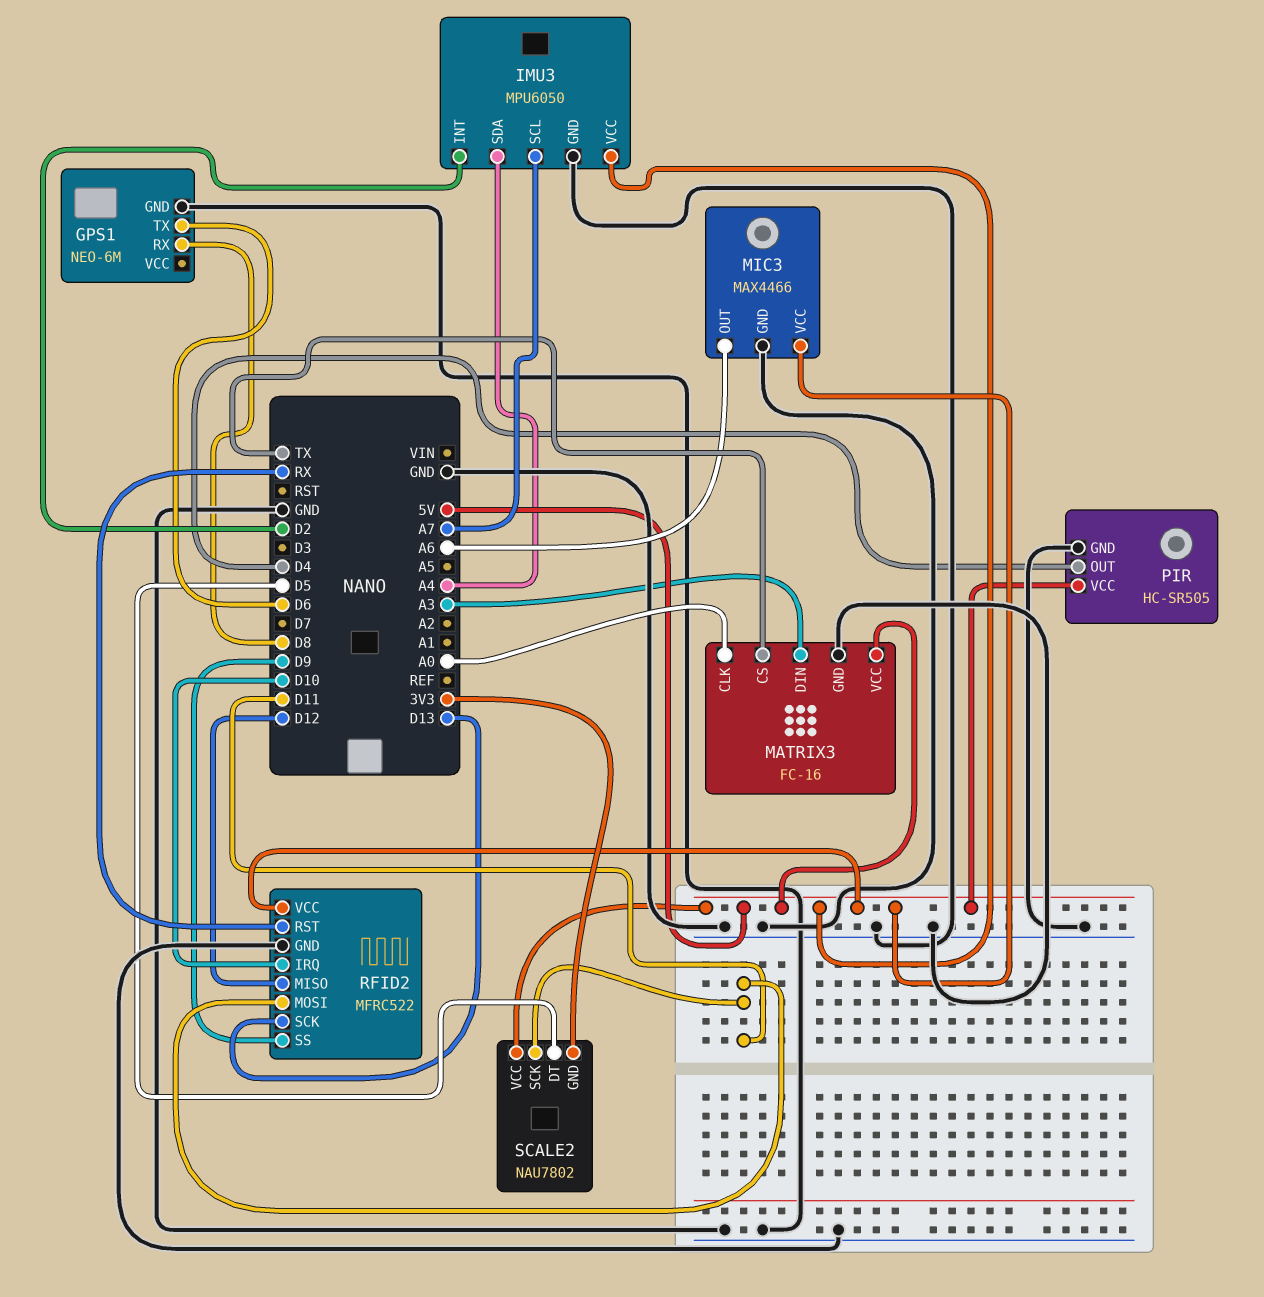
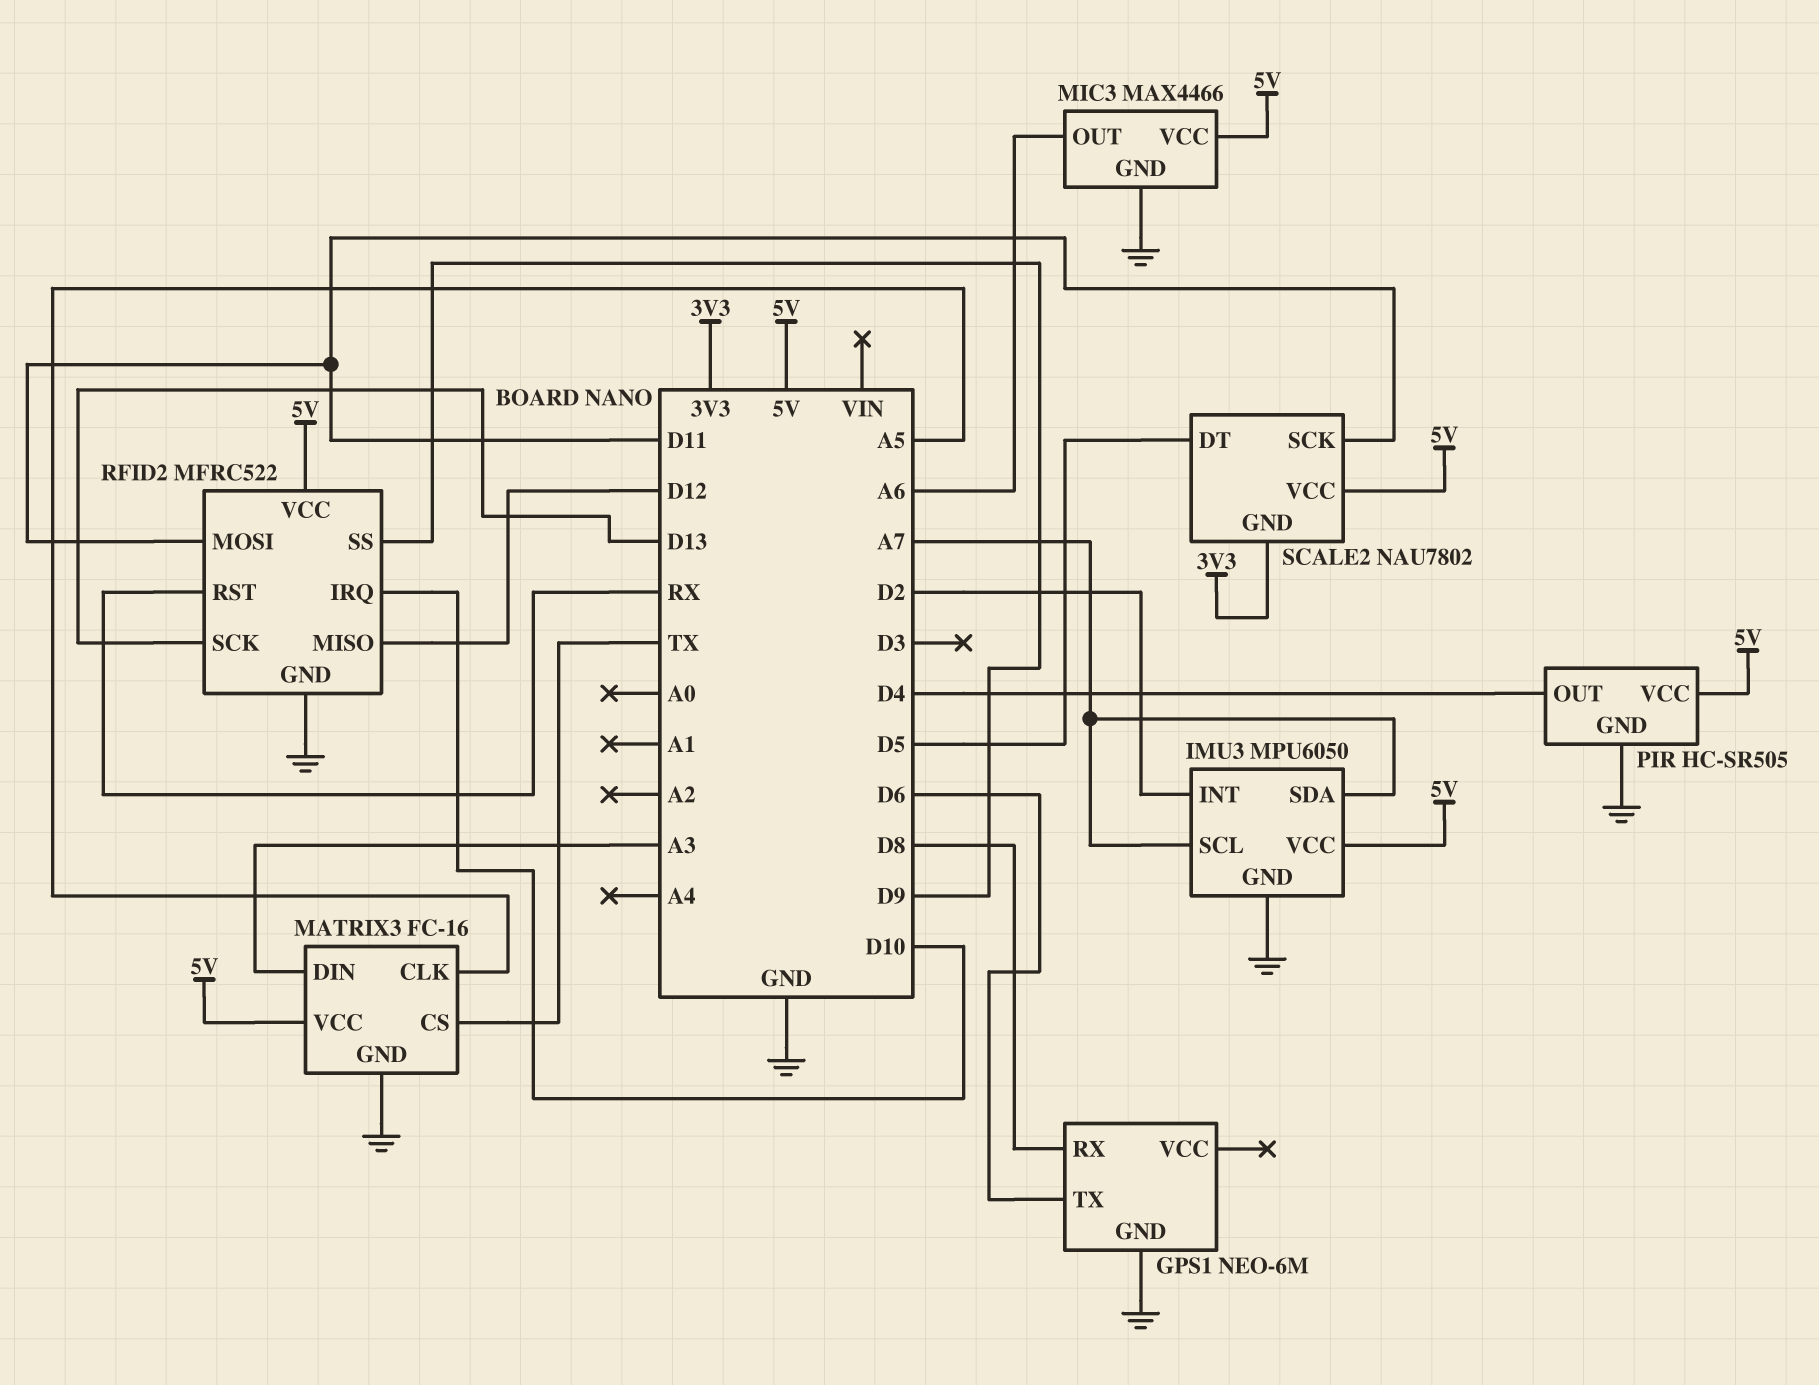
IMU3 pin SDA: A4 -> A7
MATRIX3 pin CLK: A0 -> A5

